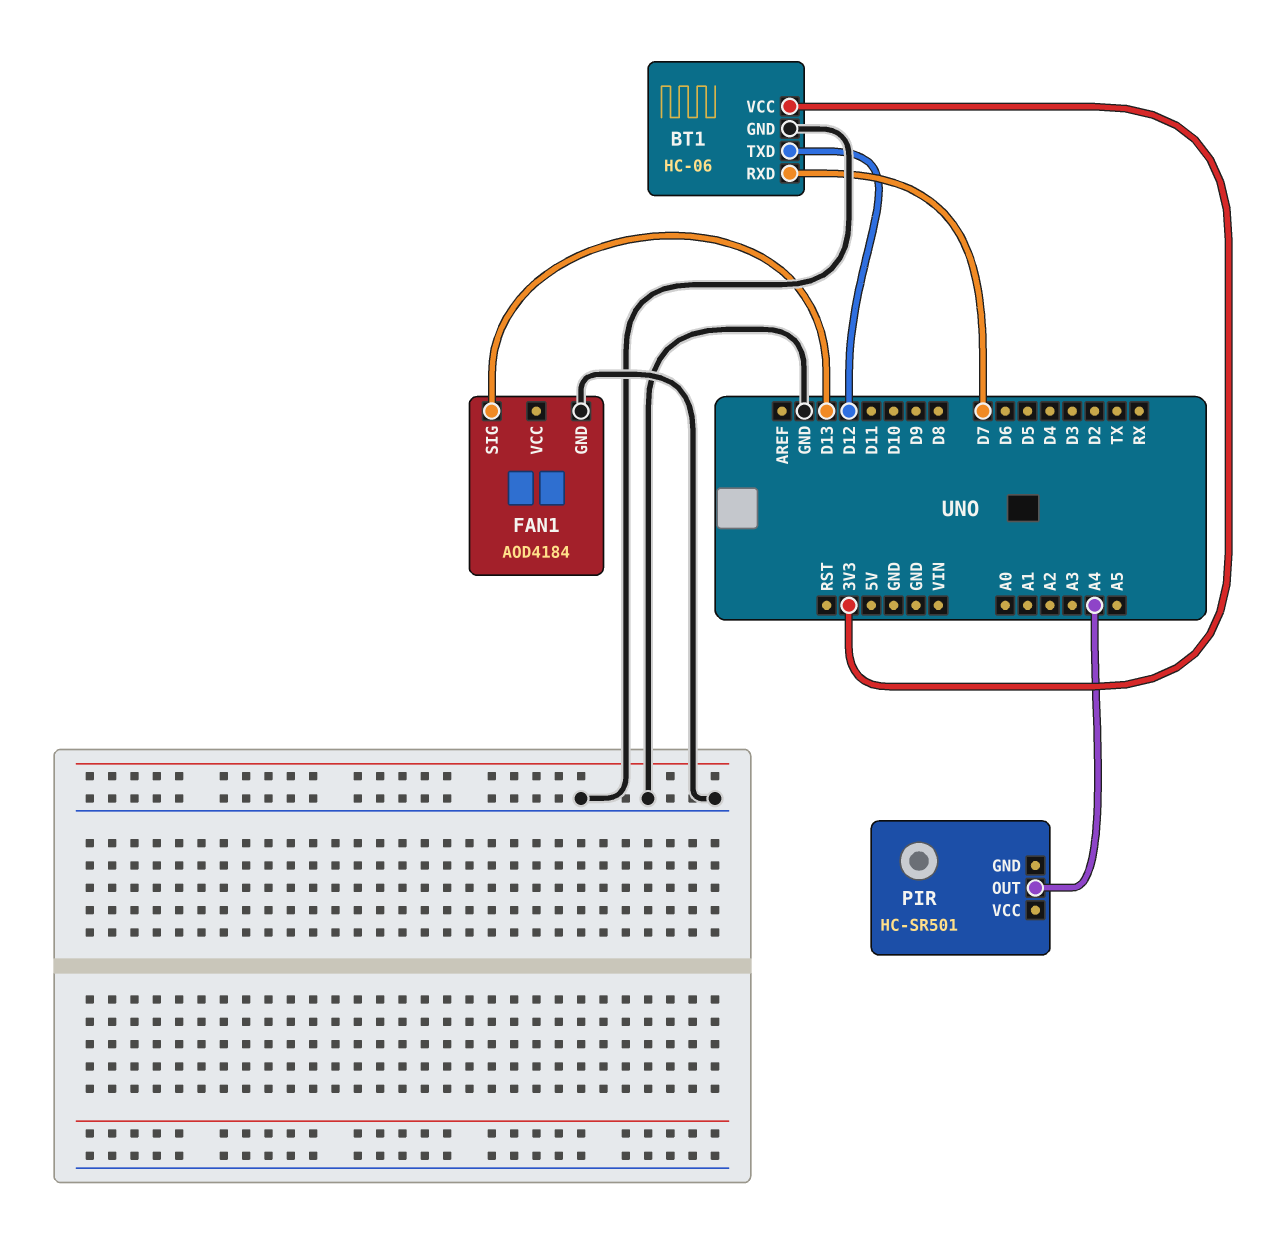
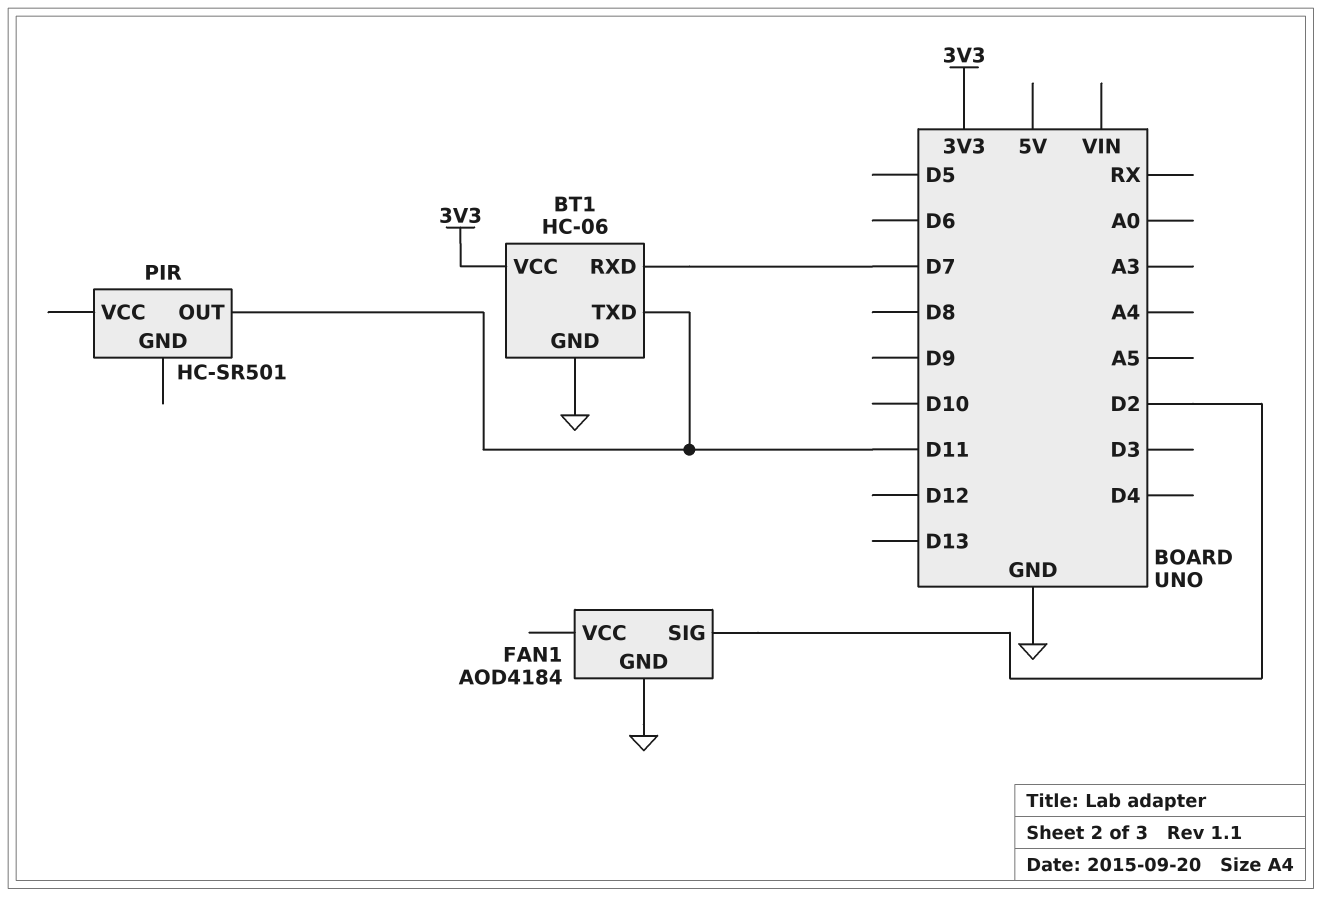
BT1 pin TXD: D12 -> D11
FAN1 pin SIG: D13 -> D2
PIR pin OUT: A4 -> D11

